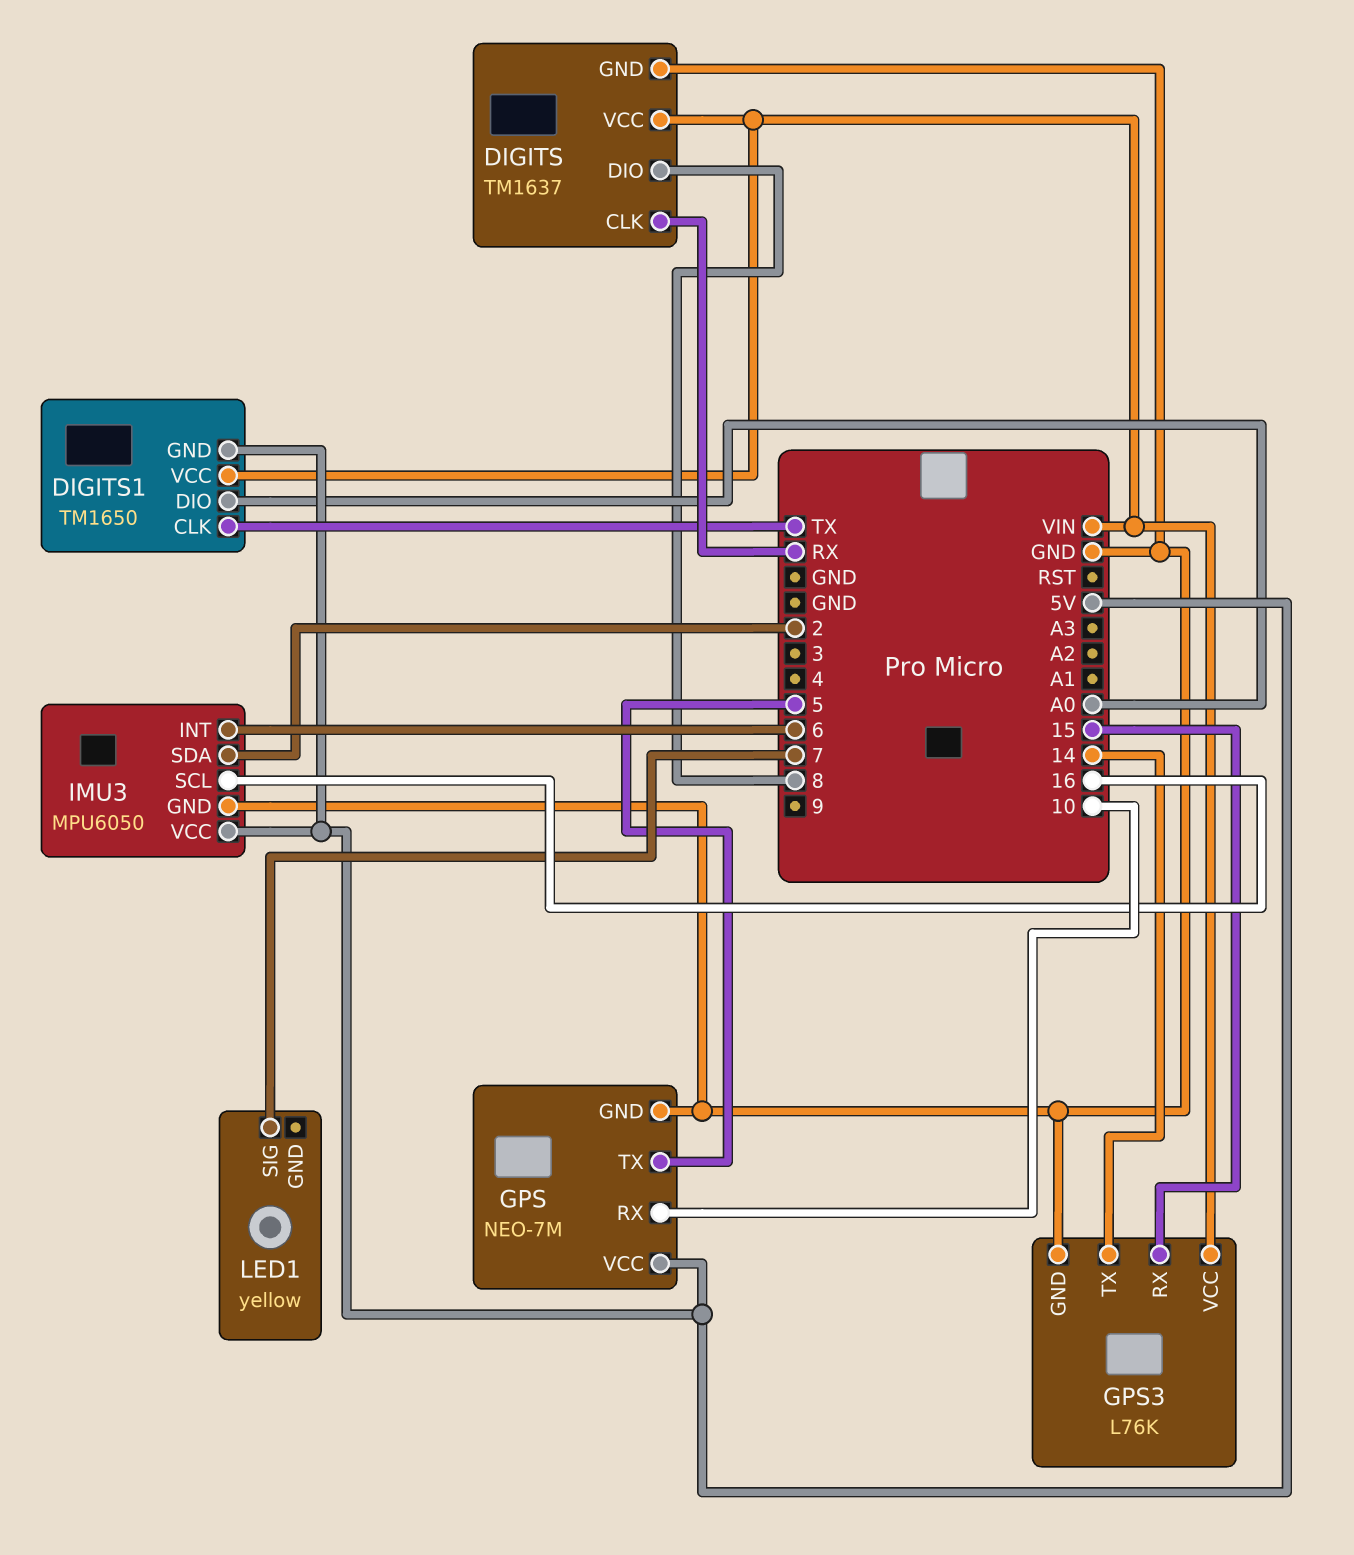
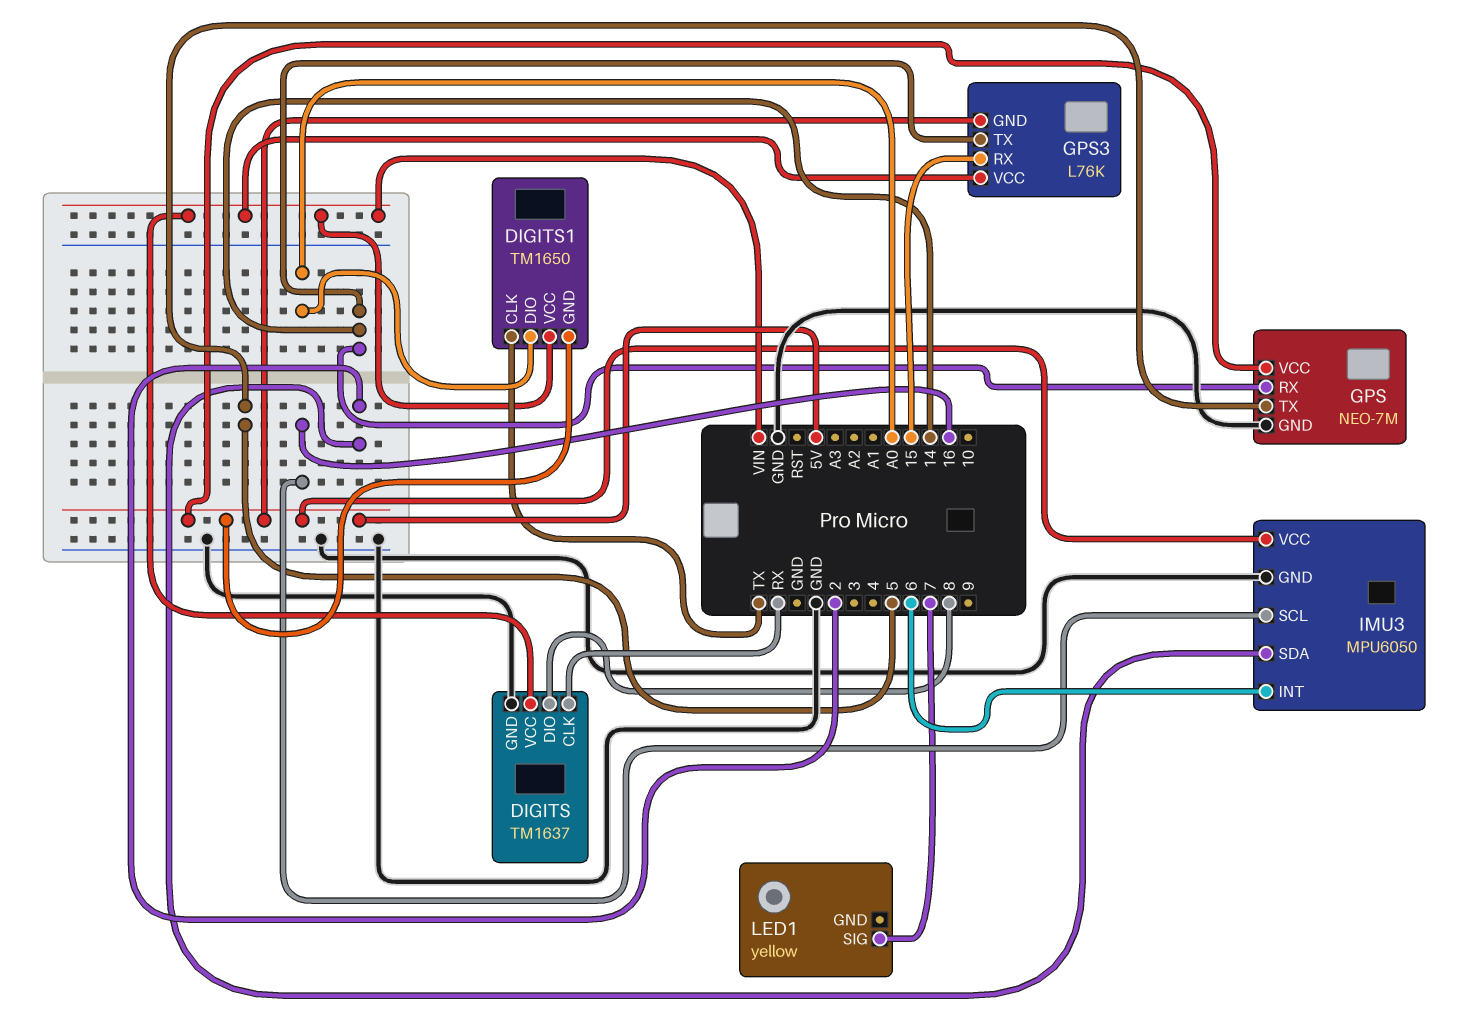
GPS pin RX: 10 -> 14
GPS3 pin GND: GND -> 5V

